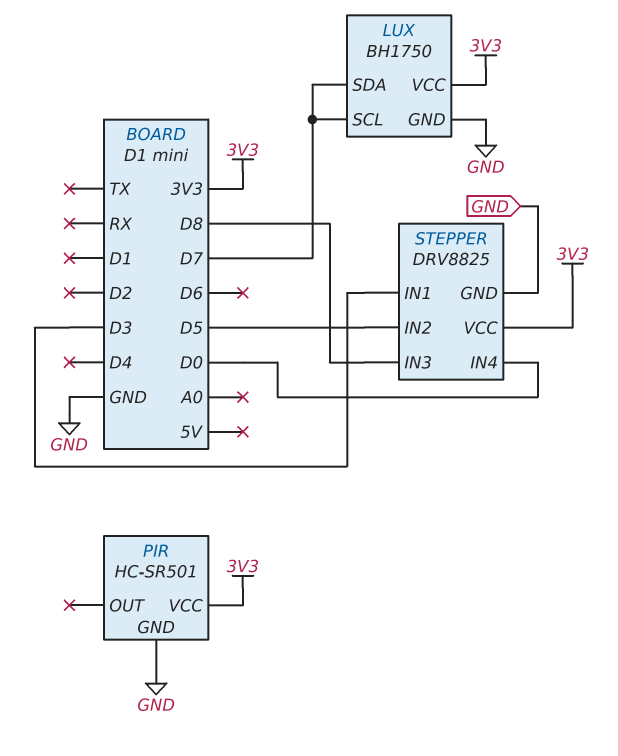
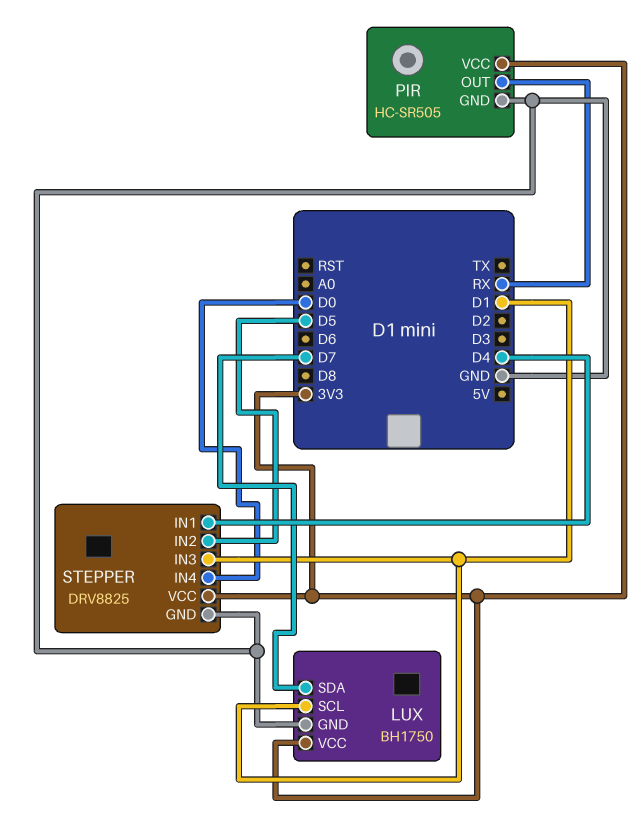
LUX pin SCL: D7 -> D1
PIR: HC-SR501 -> HC-SR505
PIR pin OUT: none -> RX
STEPPER pin IN1: D3 -> D4
STEPPER pin IN3: D8 -> D1

